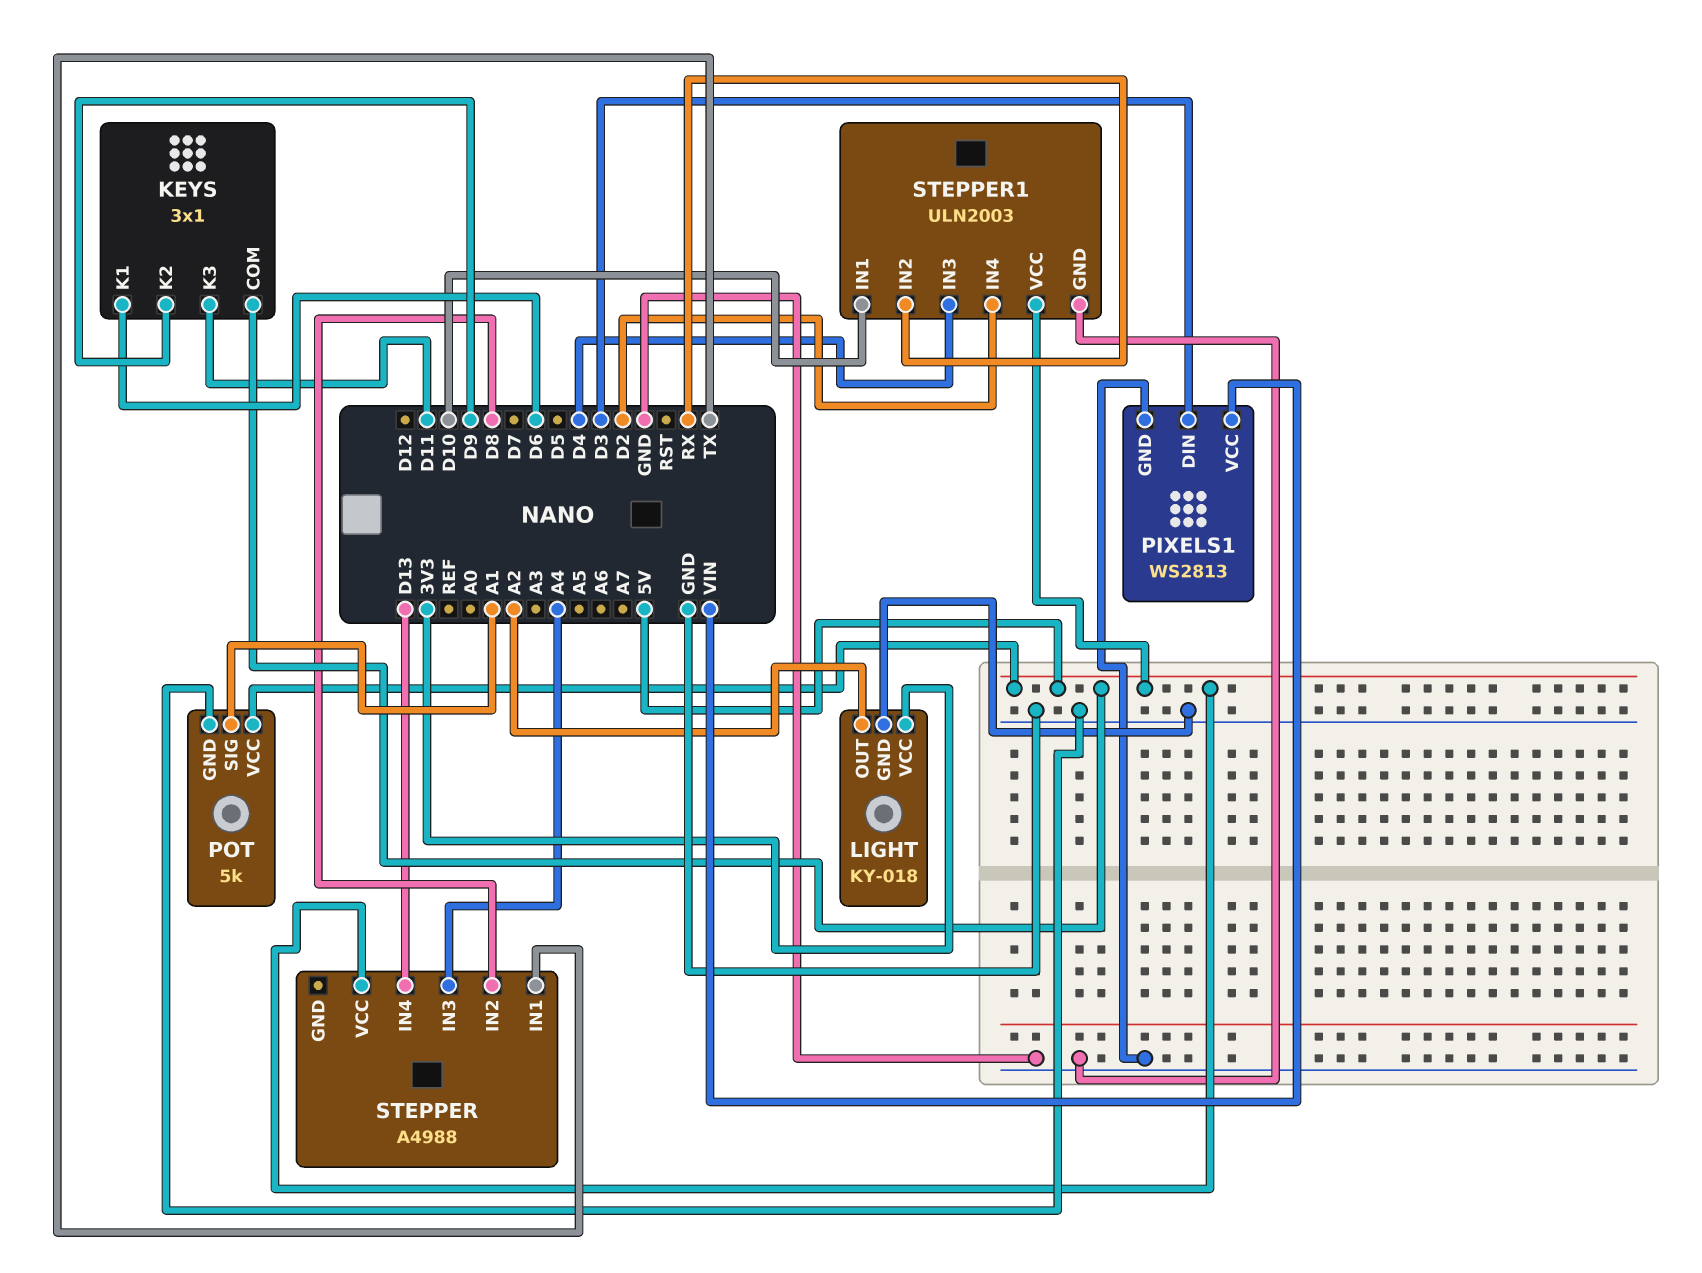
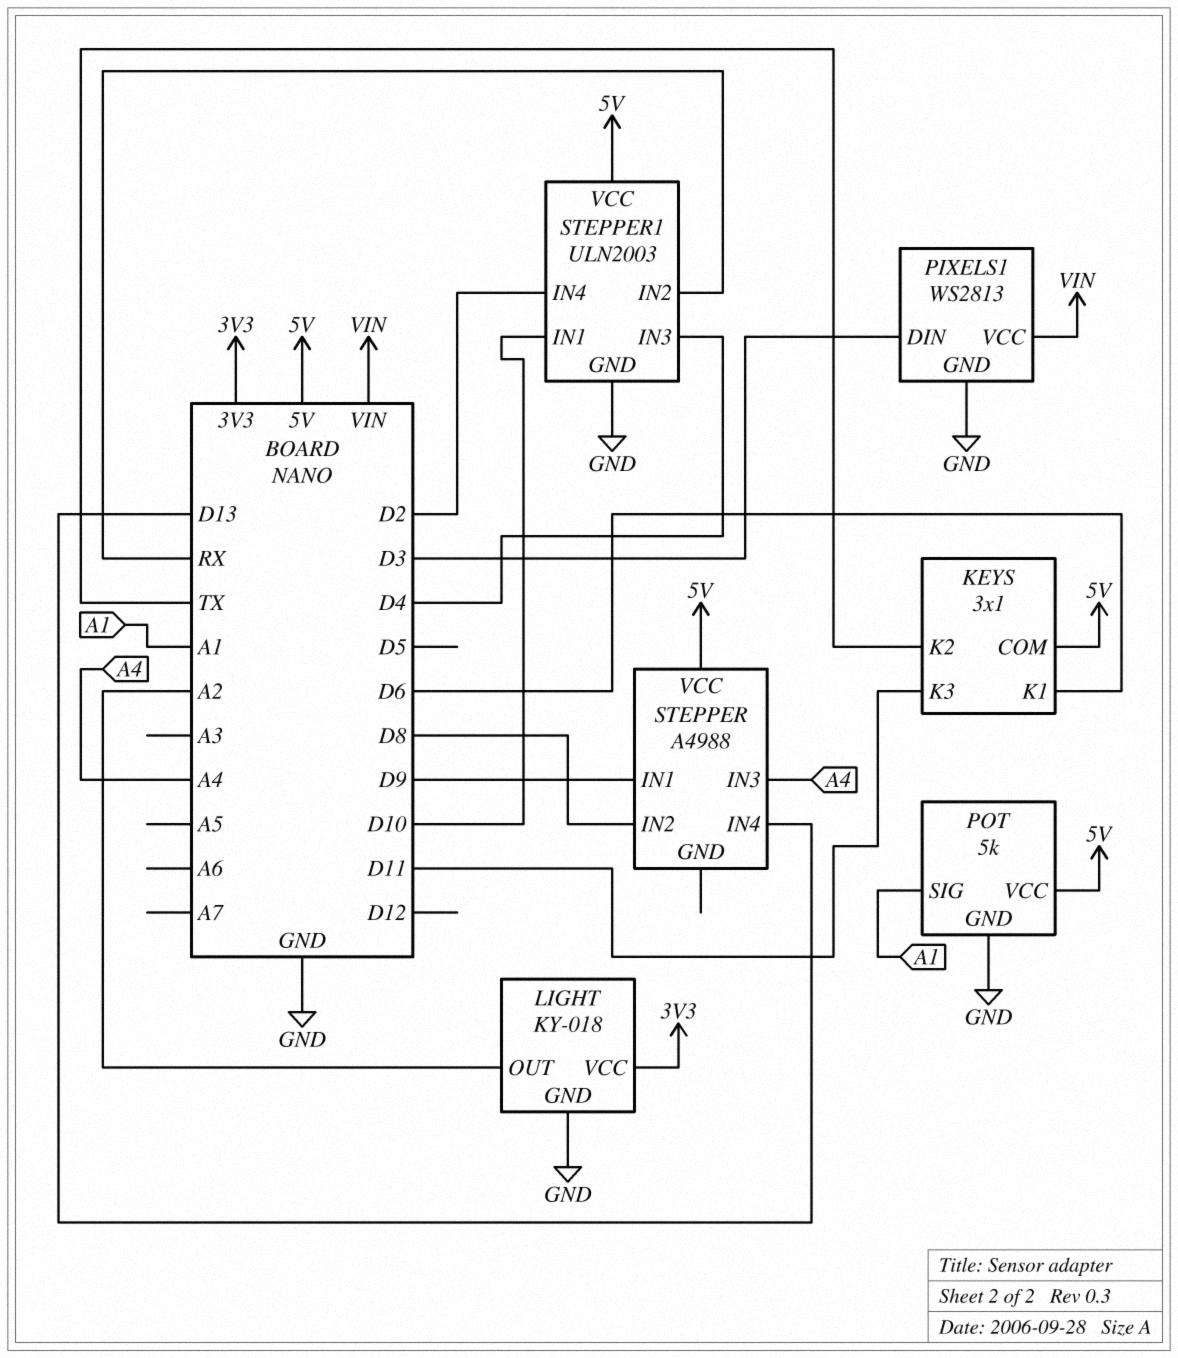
KEYS pin K2: D9 -> TX
STEPPER pin IN1: TX -> D9

